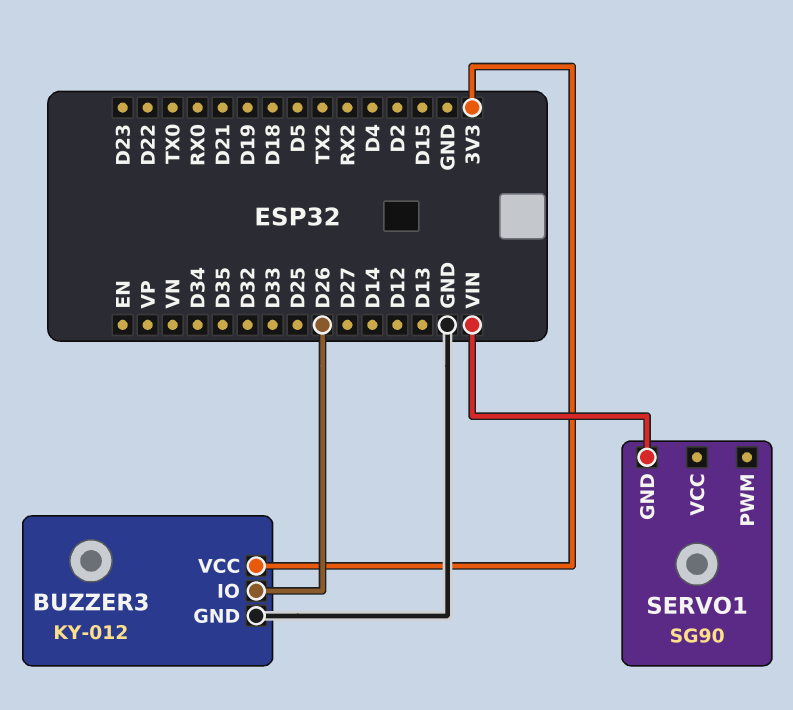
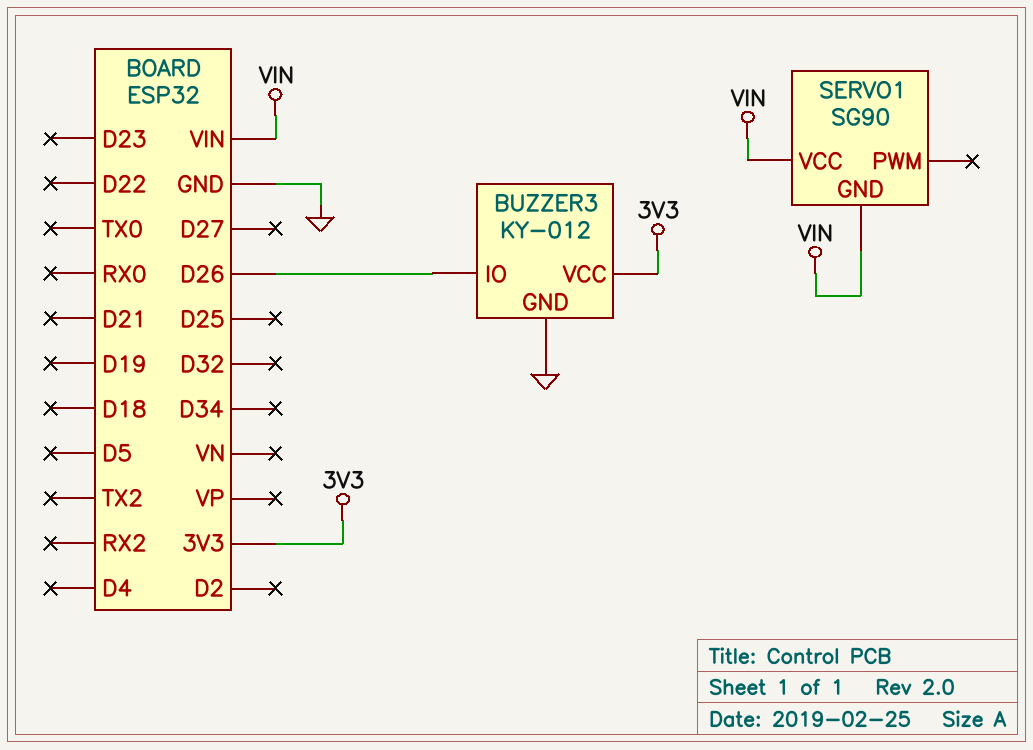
SERVO1 pin VCC: none -> VIN

